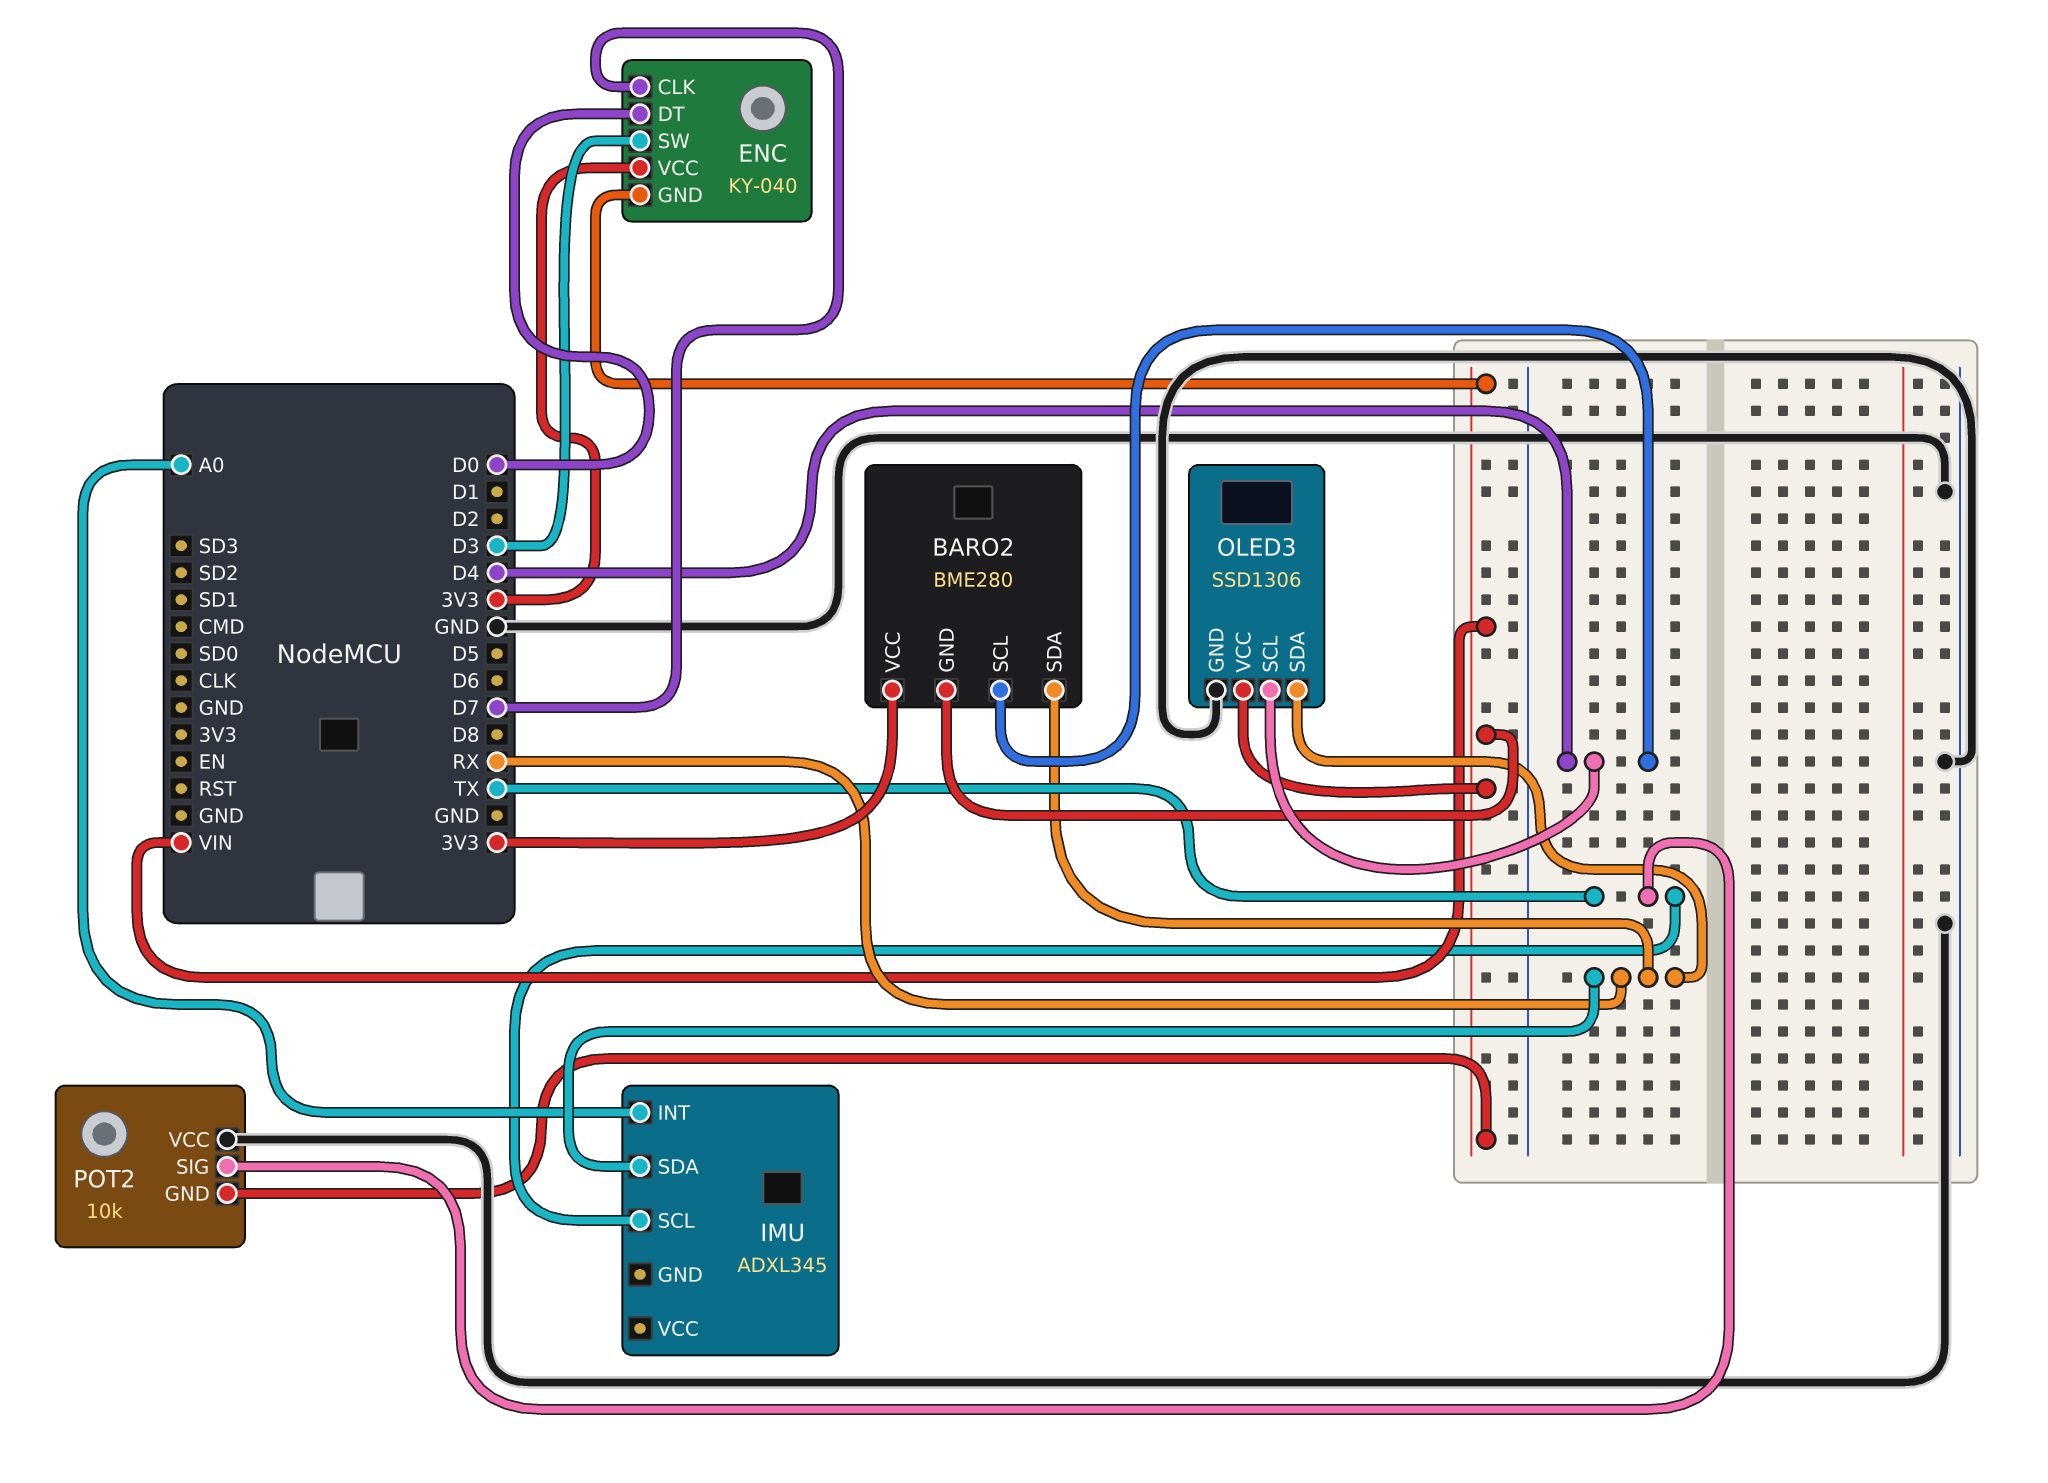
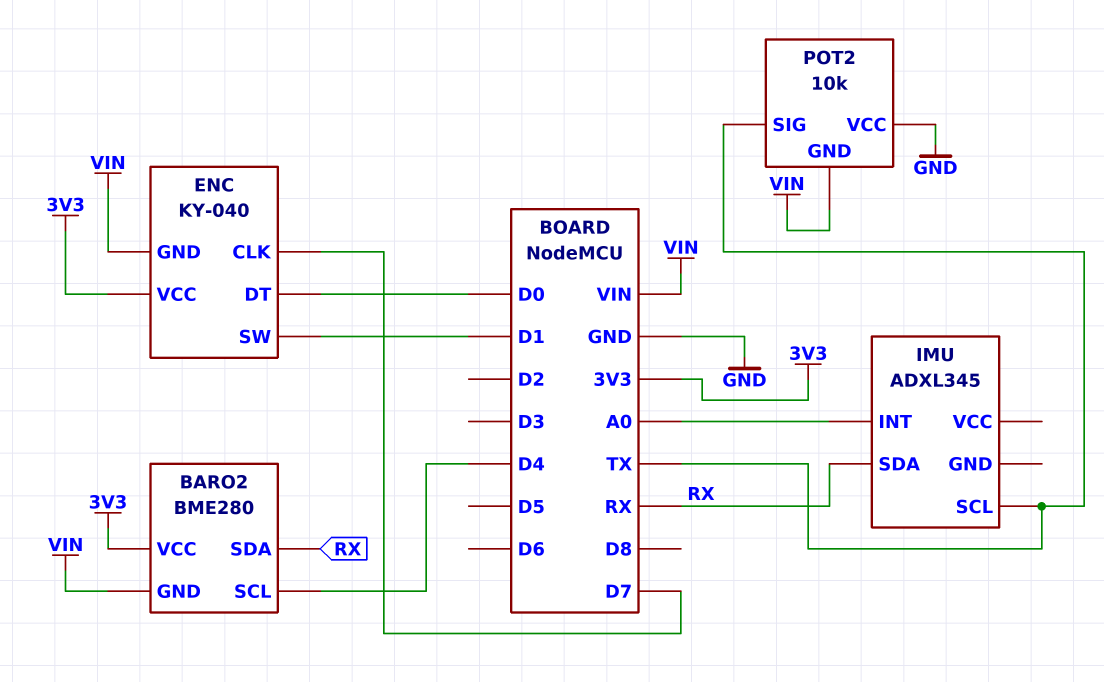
ENC pin SW: D3 -> D1
OLED3: SSD1306 -> none
OLED3 pin GND: GND -> none
OLED3 pin SCL: D4 -> none
OLED3 pin SDA: RX -> none
OLED3 pin VCC: VIN -> none

